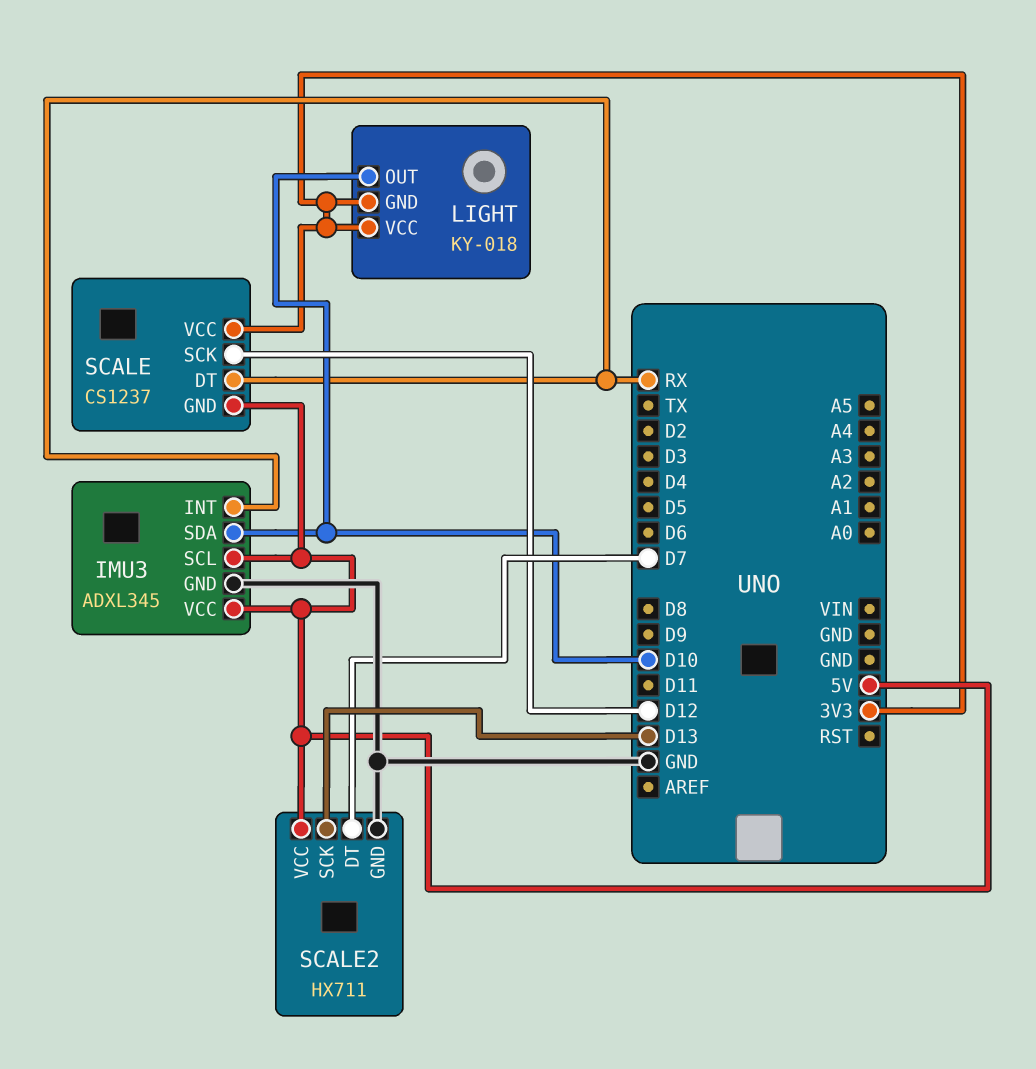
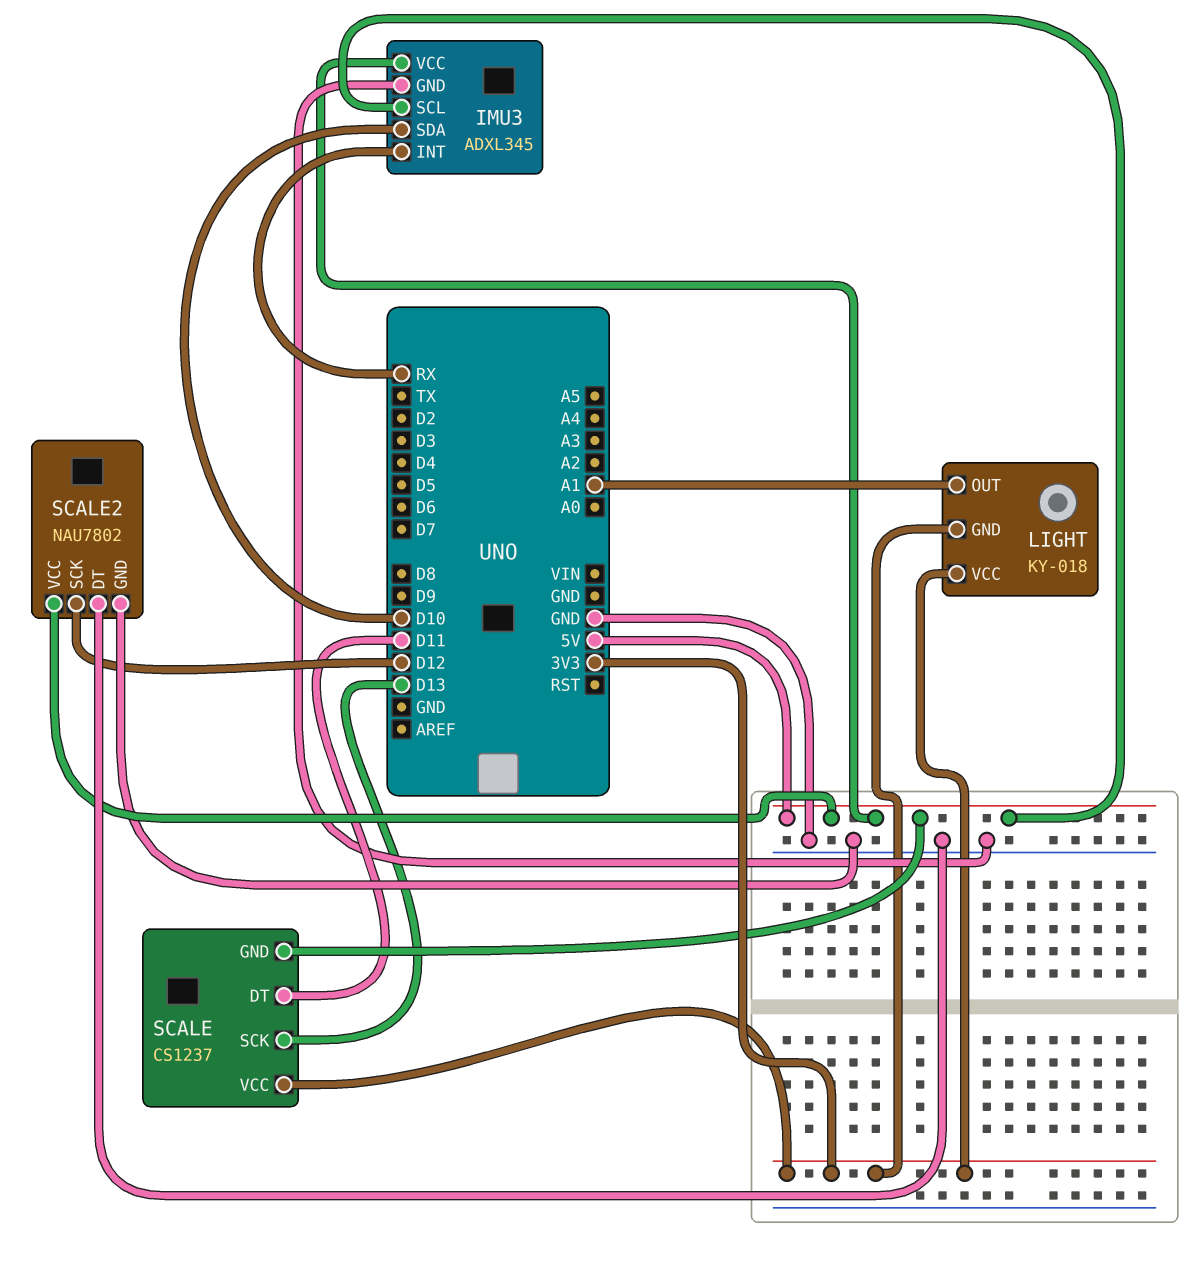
LIGHT pin OUT: D10 -> A1
SCALE pin DT: RX -> D11
SCALE pin SCK: D12 -> D13
SCALE2: HX711 -> NAU7802
SCALE2 pin DT: D7 -> GND
SCALE2 pin SCK: D13 -> D12

